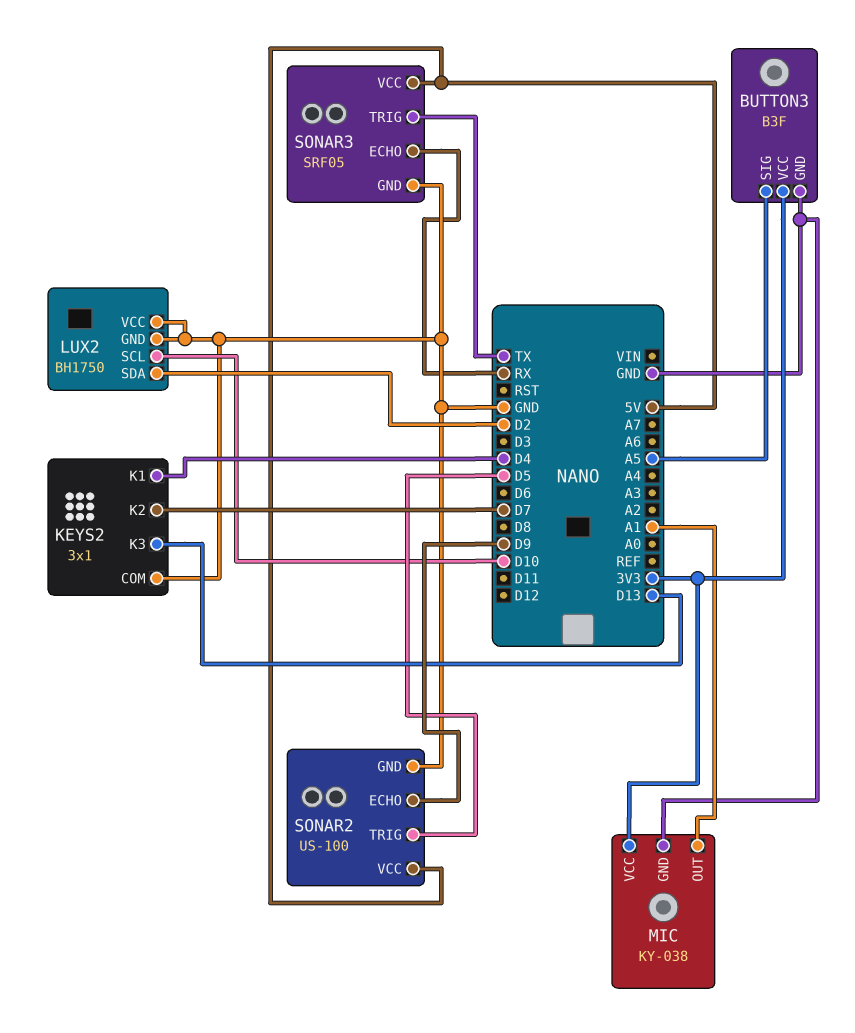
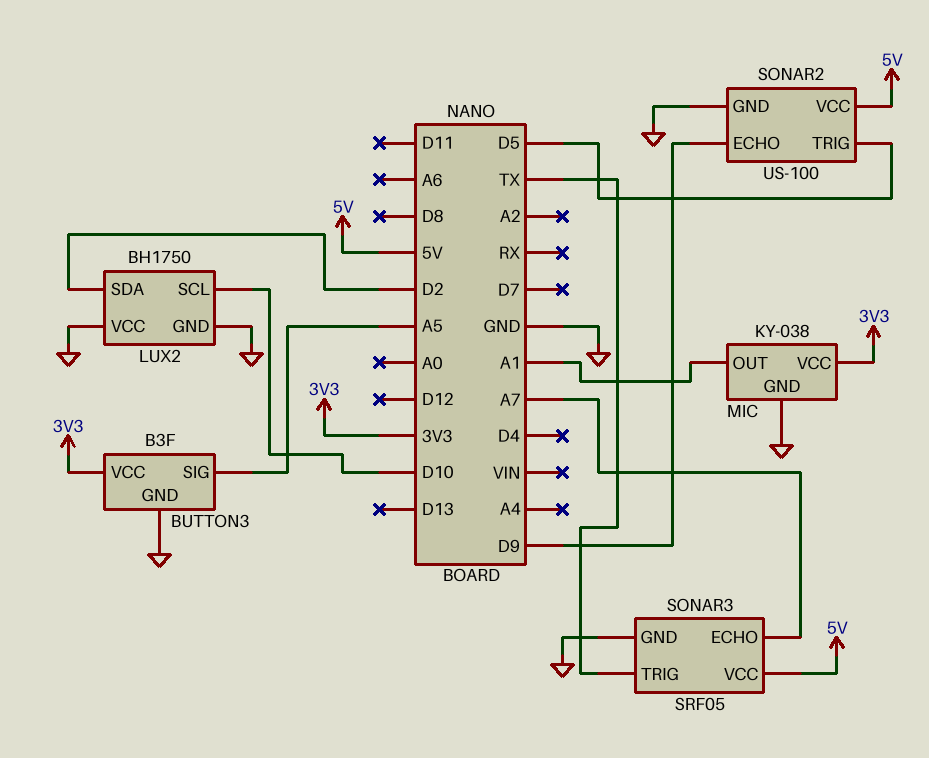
KEYS2: 3x1 -> none
KEYS2 pin COM: GND -> none
KEYS2 pin K1: D4 -> none
KEYS2 pin K2: D7 -> none
KEYS2 pin K3: D13 -> none
SONAR3 pin ECHO: RX -> A7

